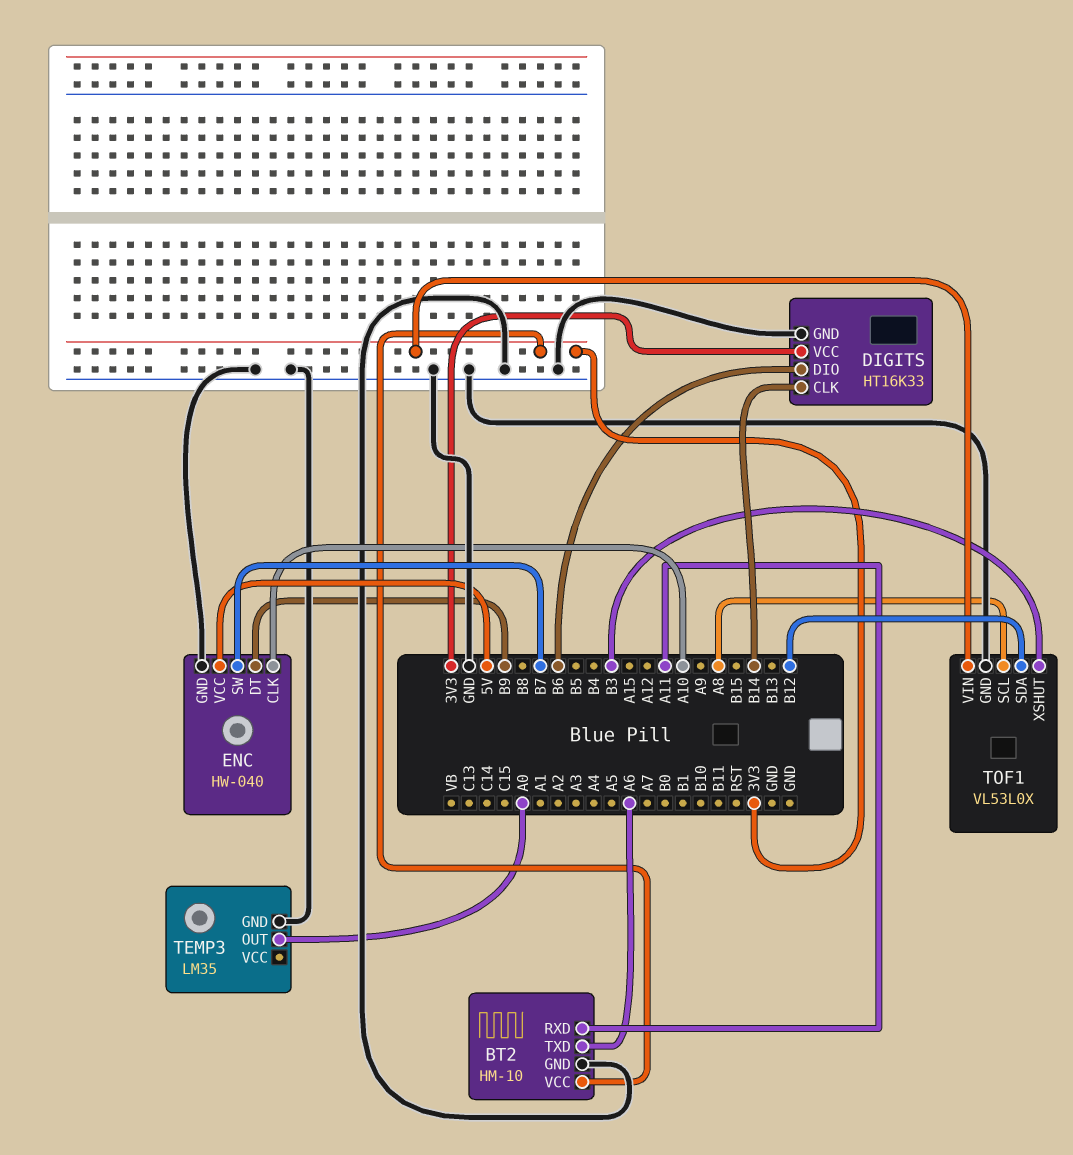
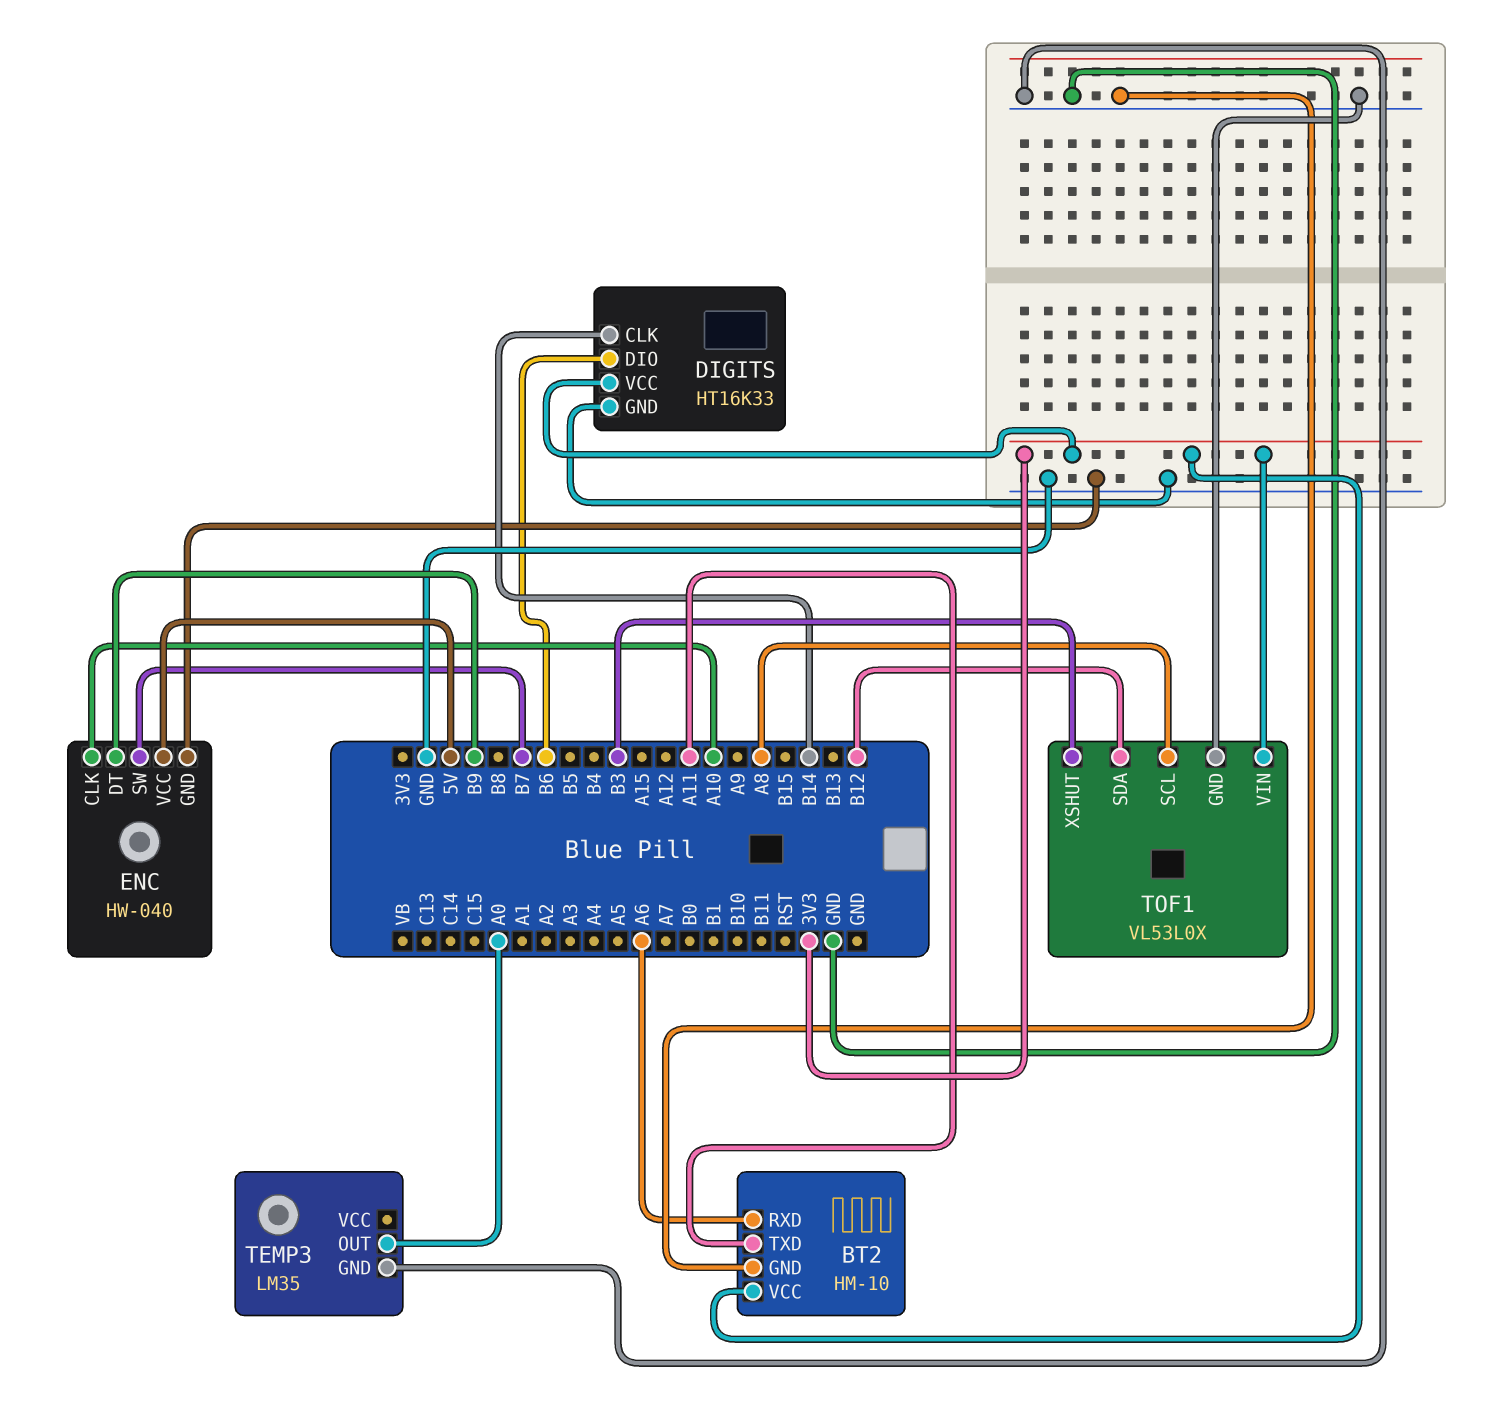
BT2 pin RXD: A11 -> A6
BT2 pin TXD: A6 -> A11

